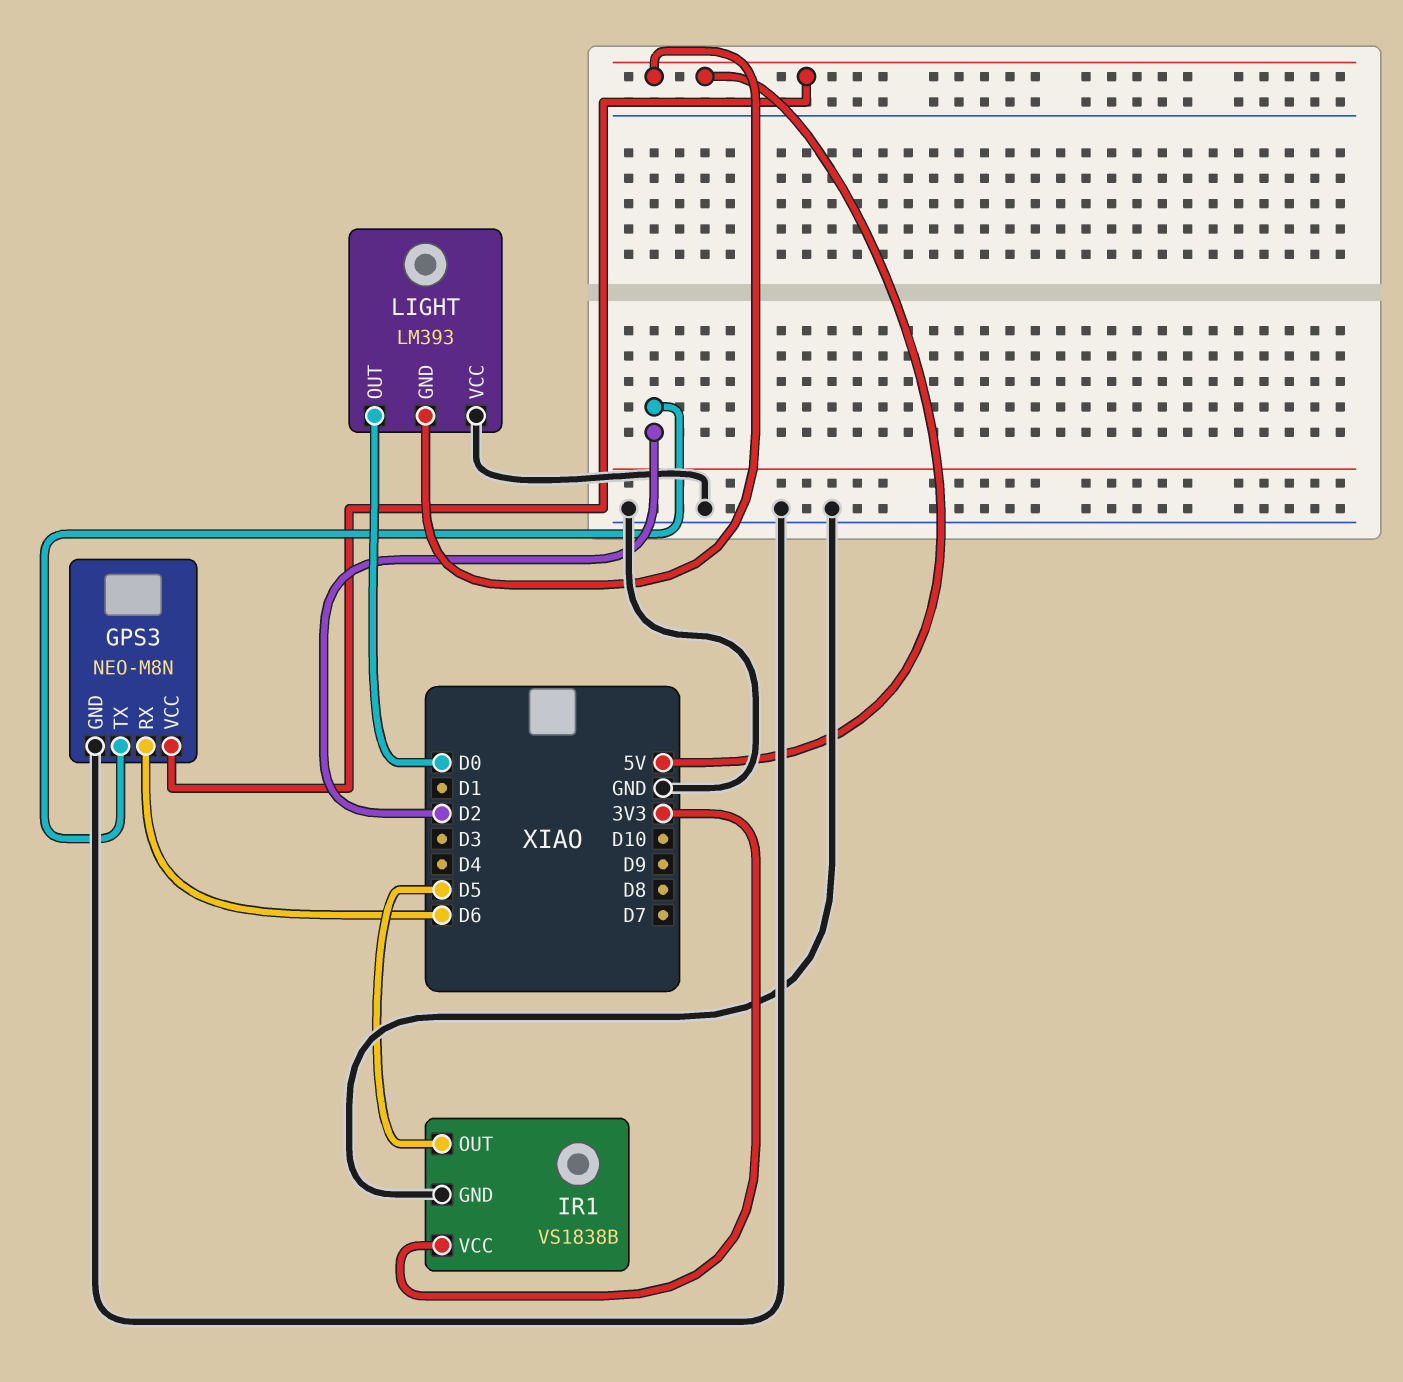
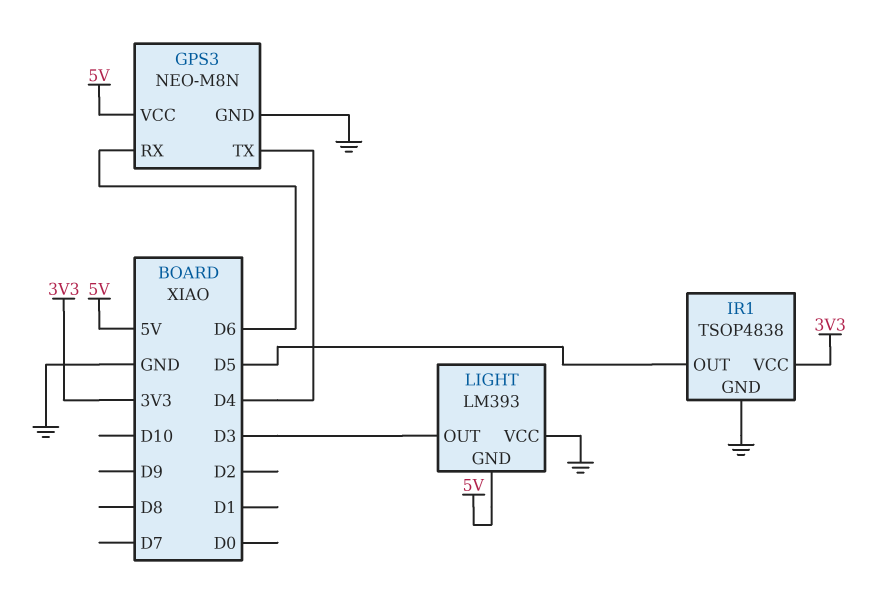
GPS3 pin TX: D2 -> D4
IR1: VS1838B -> TSOP4838
LIGHT pin OUT: D0 -> D3

